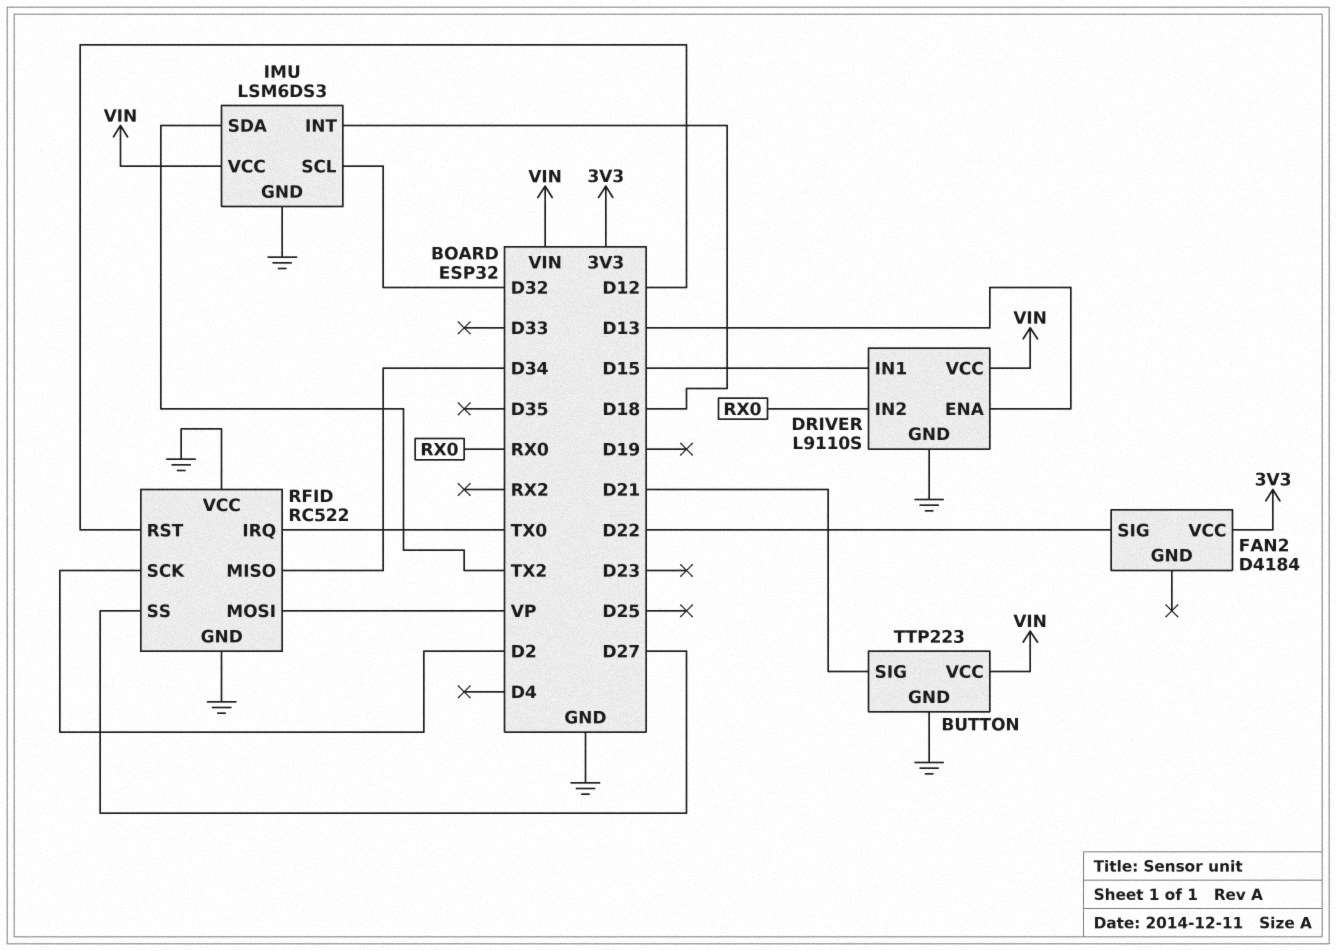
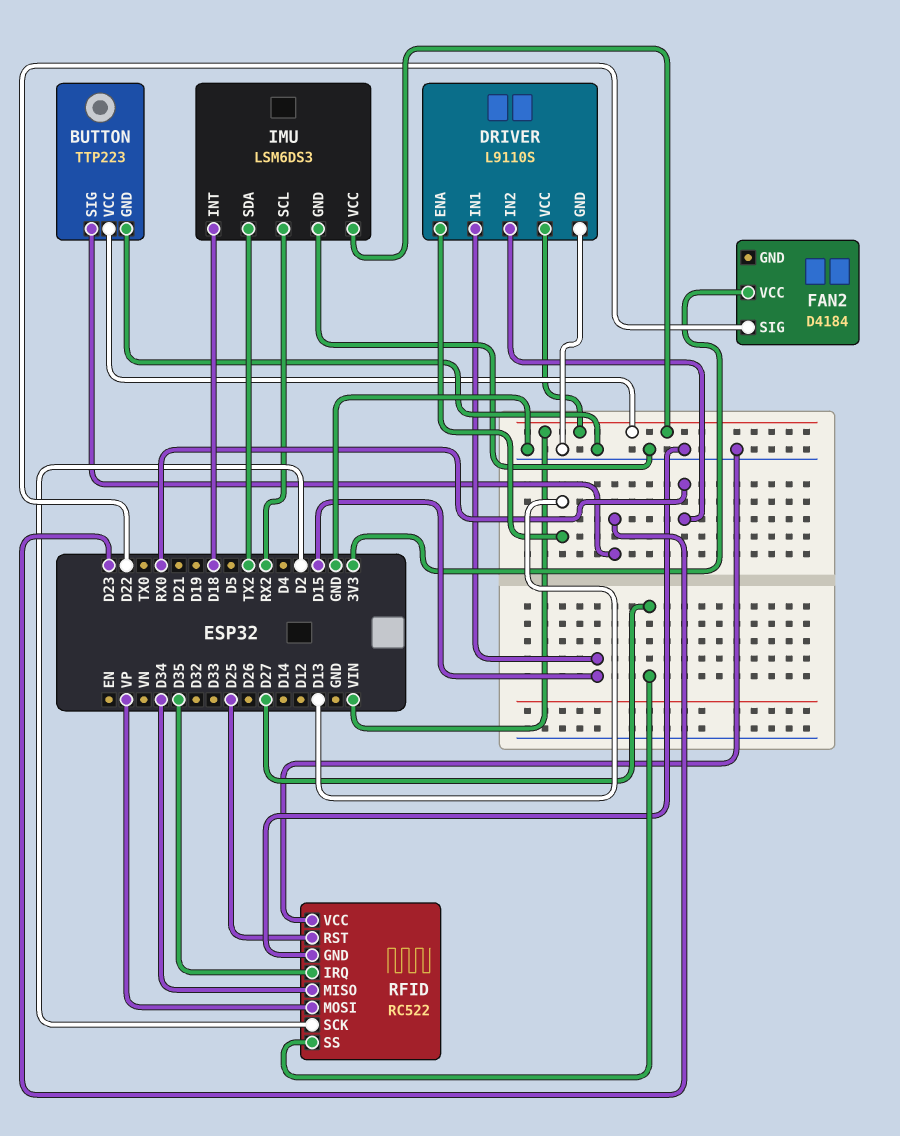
BUTTON pin SIG: D21 -> D23
IMU pin SCL: D32 -> RX2
RFID pin IRQ: TX0 -> D35
RFID pin RST: D12 -> D25

